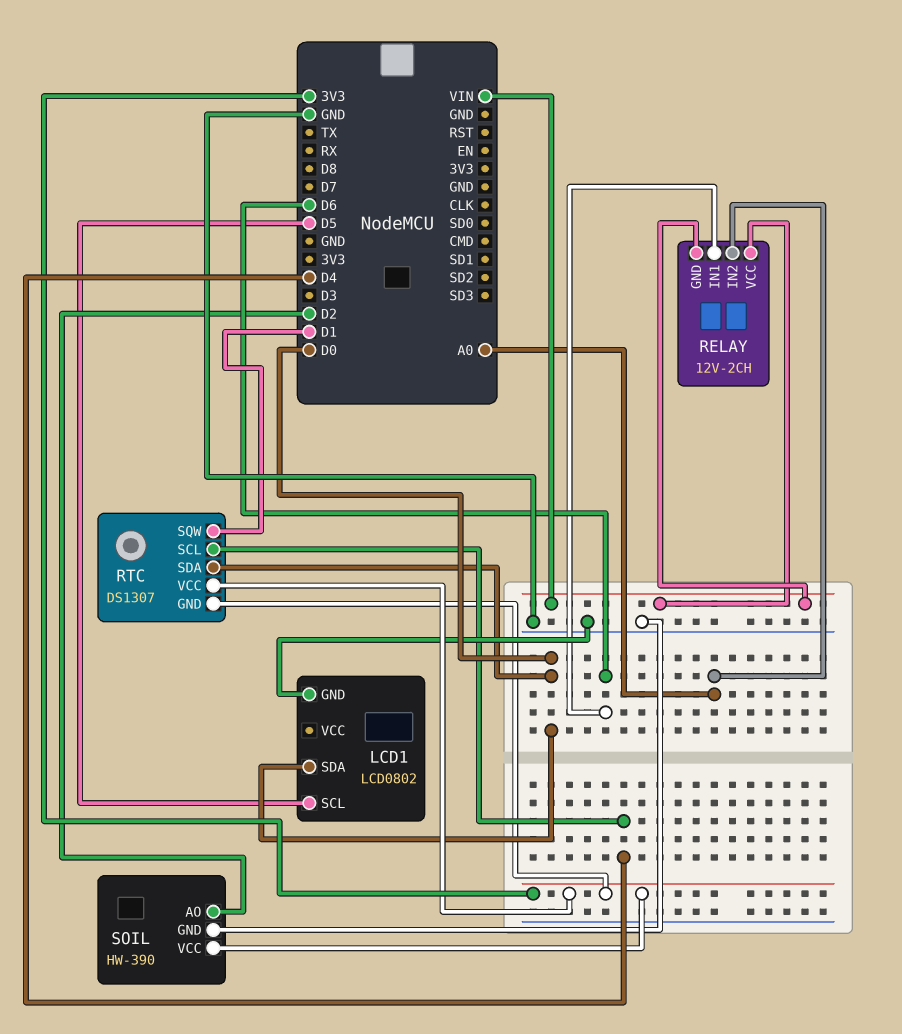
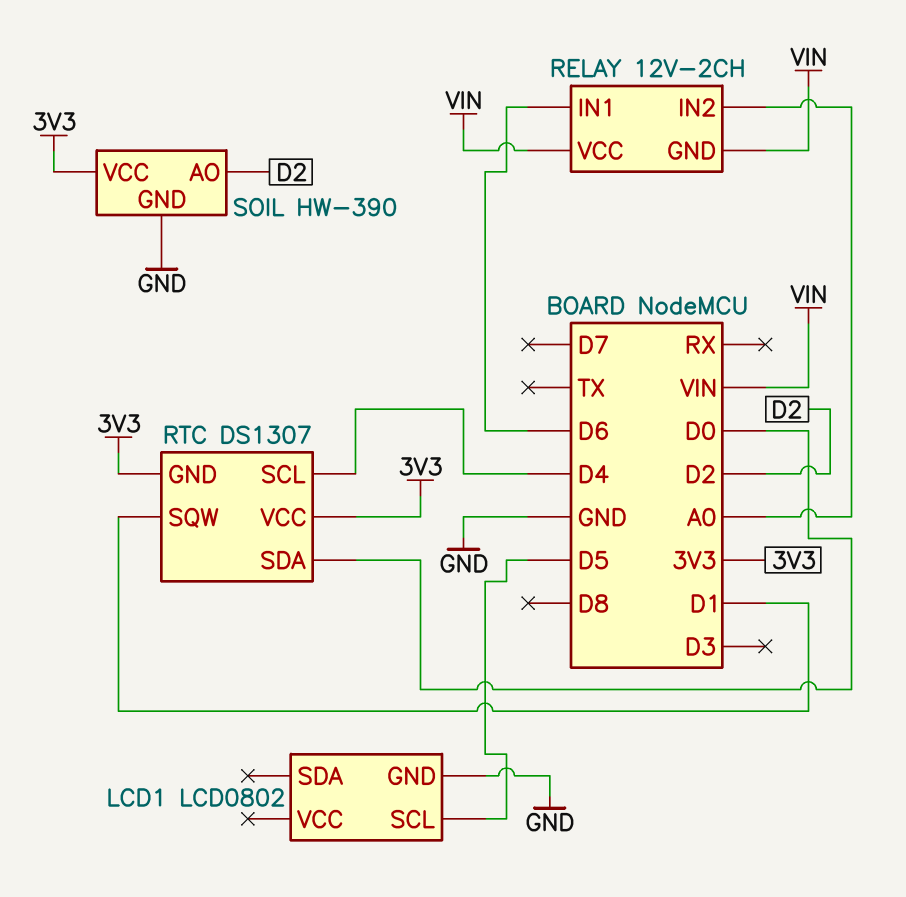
LCD1 pin SDA: D0 -> none

